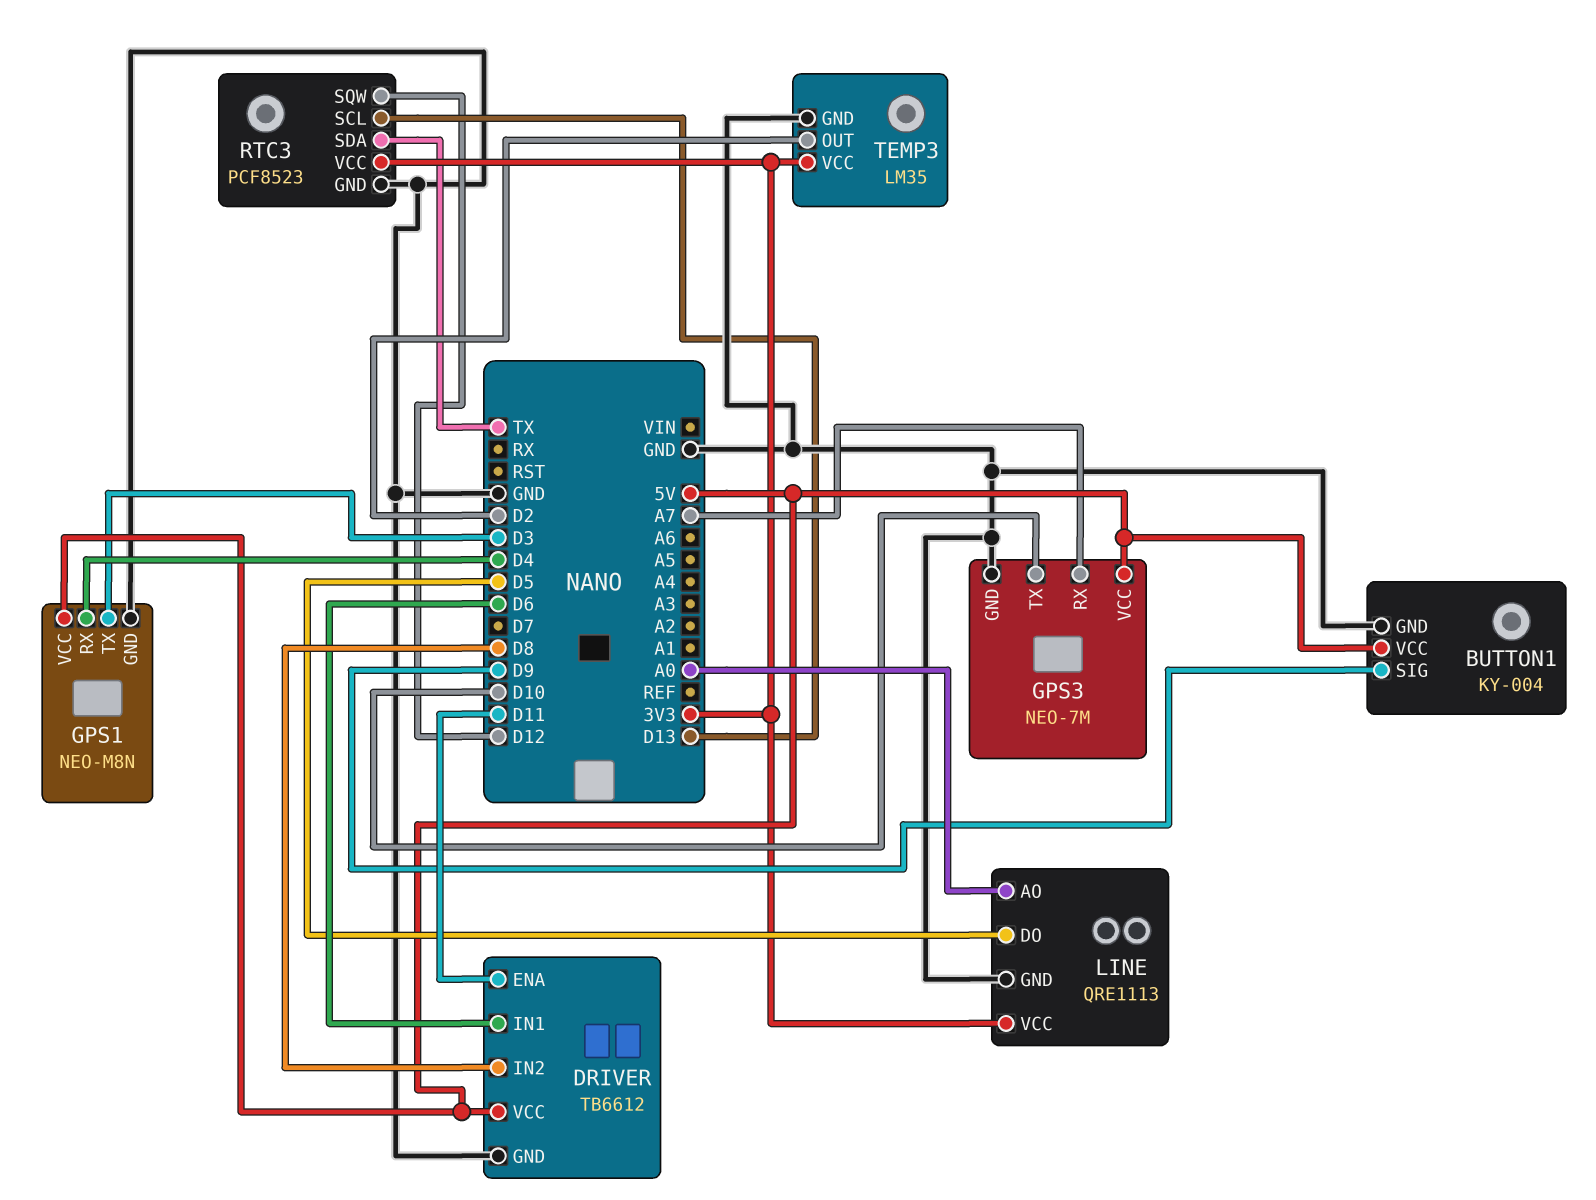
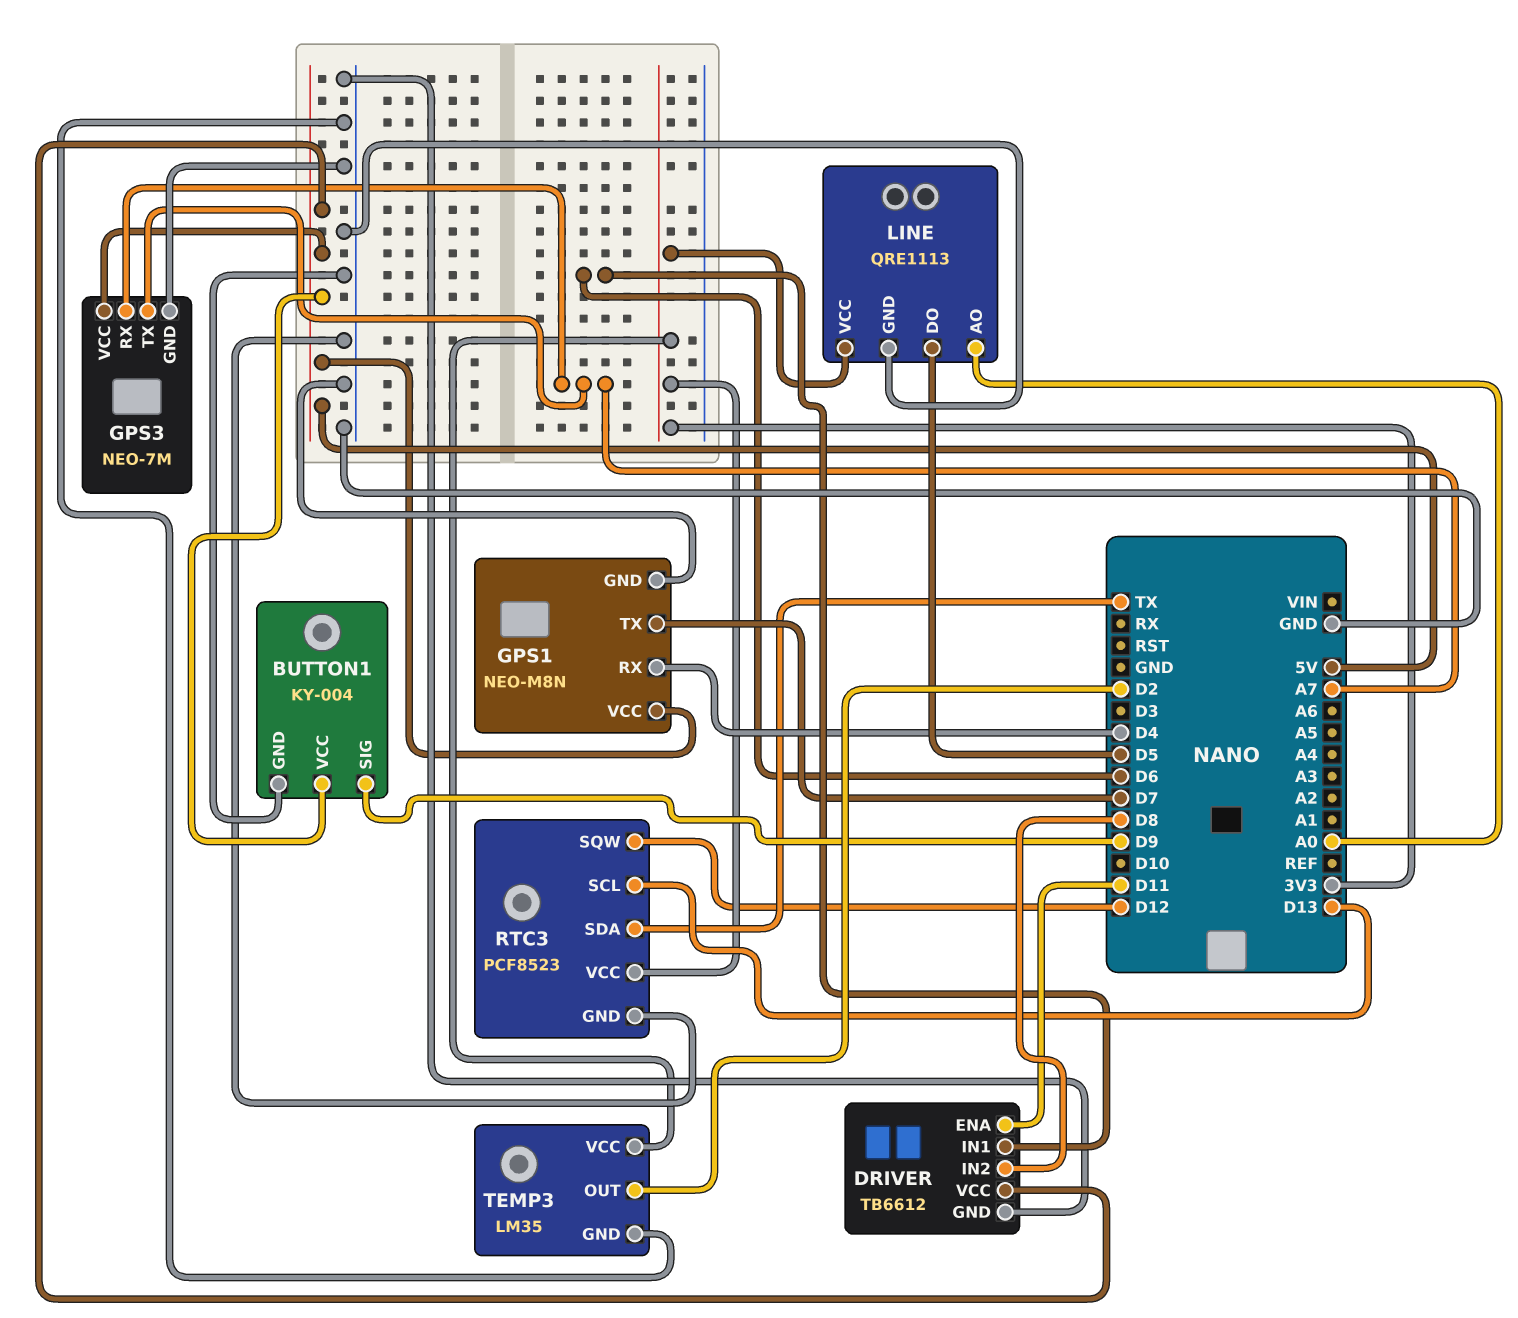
GPS1 pin TX: D3 -> D7
GPS3 pin TX: D10 -> A7

